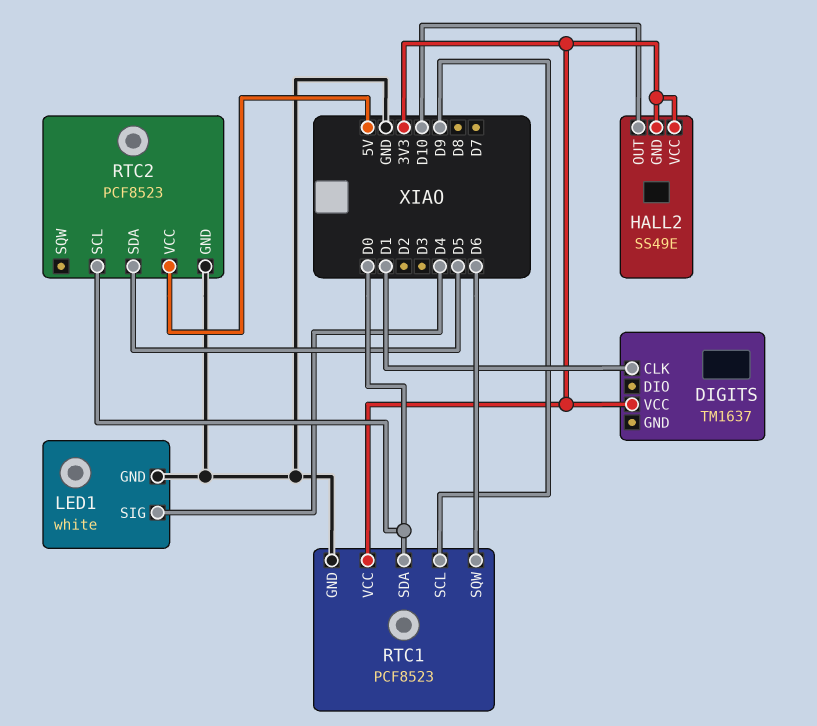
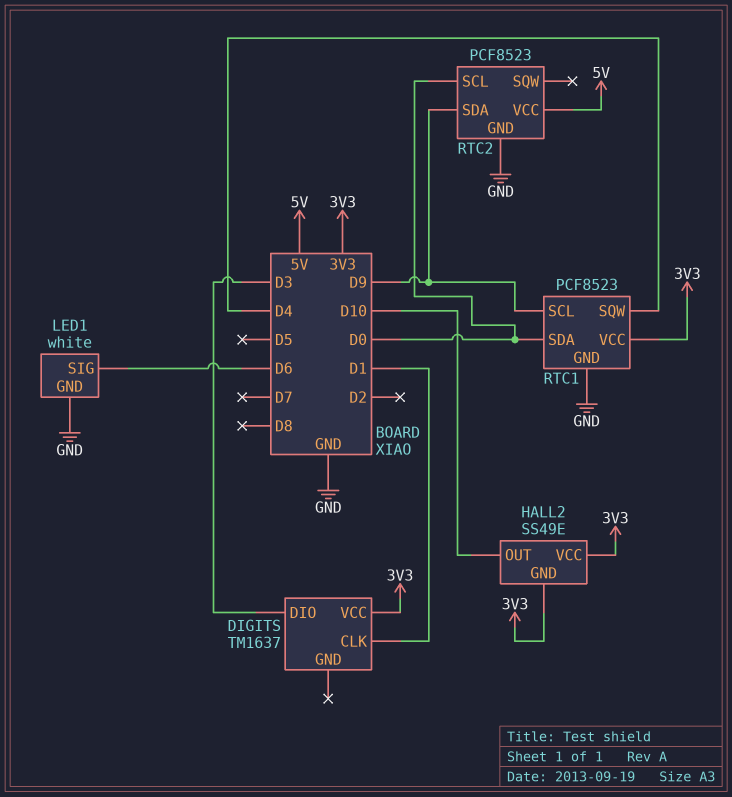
DIGITS pin DIO: none -> D3
LED1 pin SIG: D4 -> D6
RTC1 pin SQW: D6 -> D4
RTC2 pin SDA: D5 -> D9

